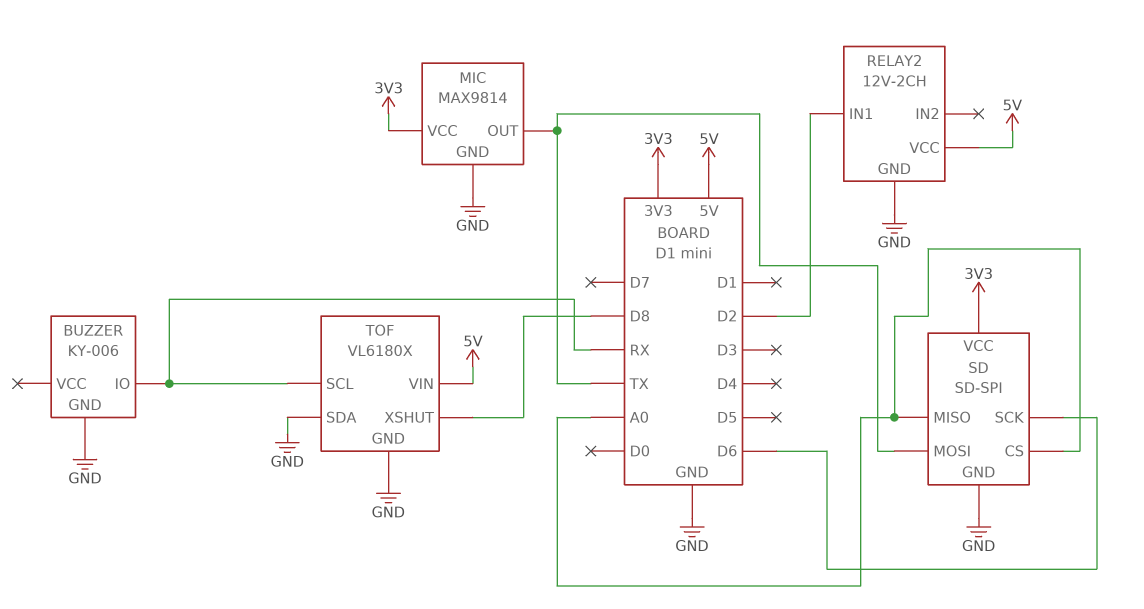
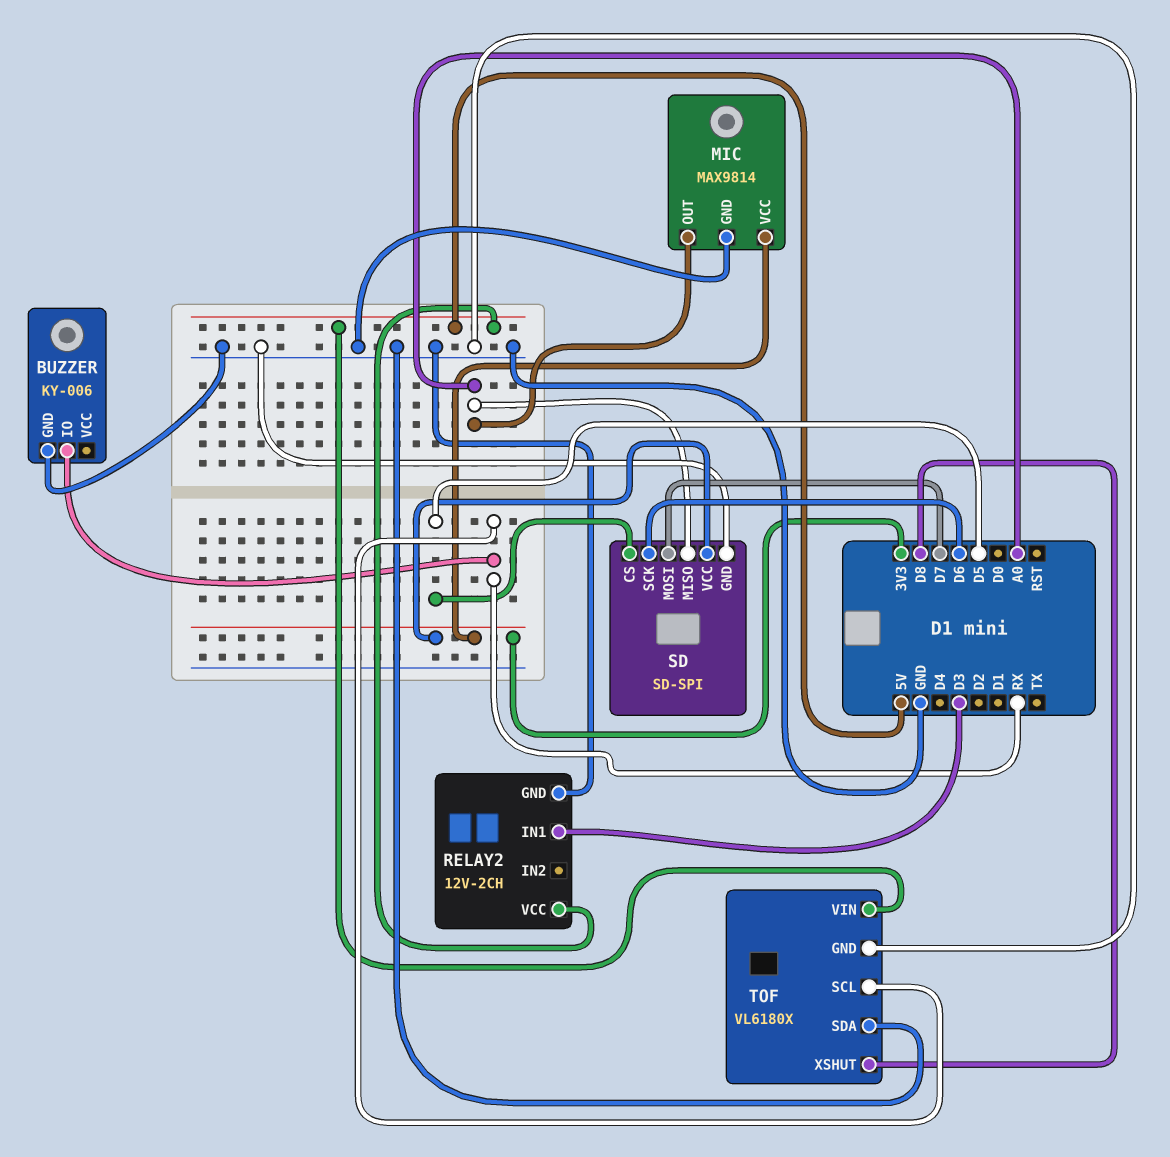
MIC pin OUT: TX -> A0
RELAY2 pin IN1: D2 -> D3
SD pin CS: A0 -> D5
SD pin MOSI: TX -> D7

